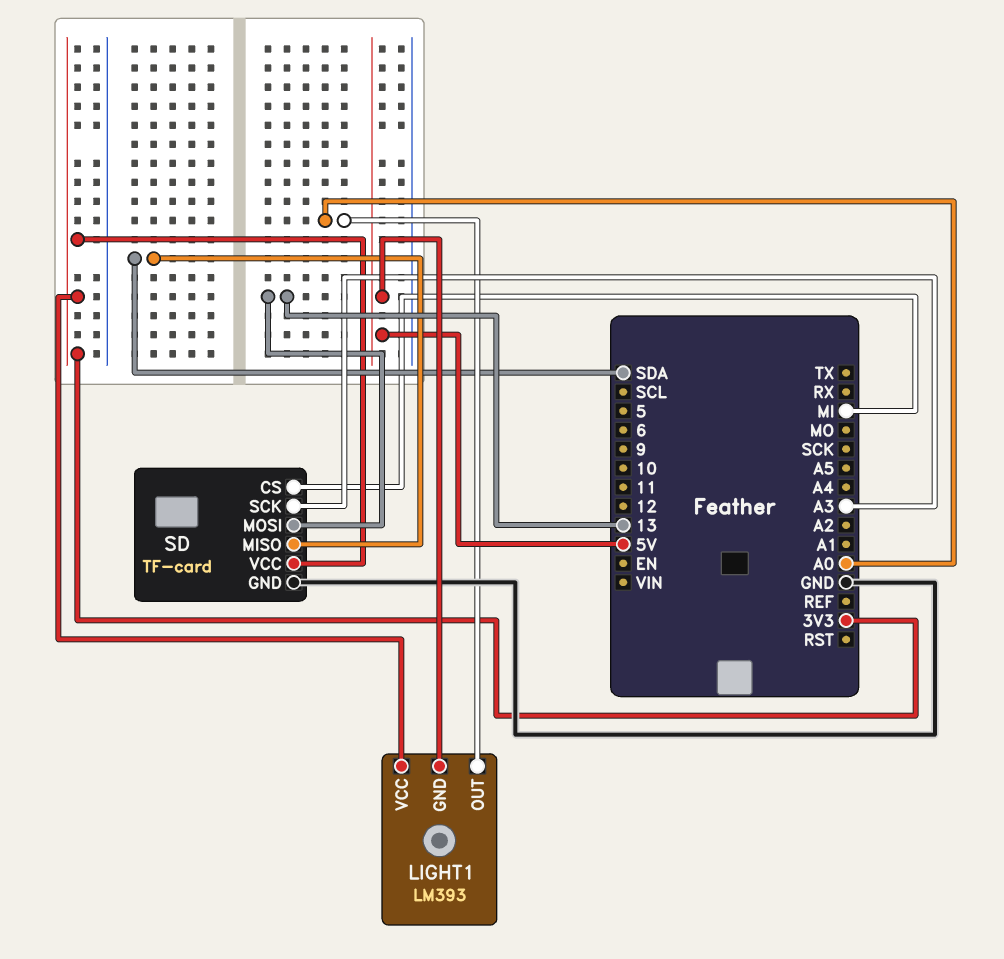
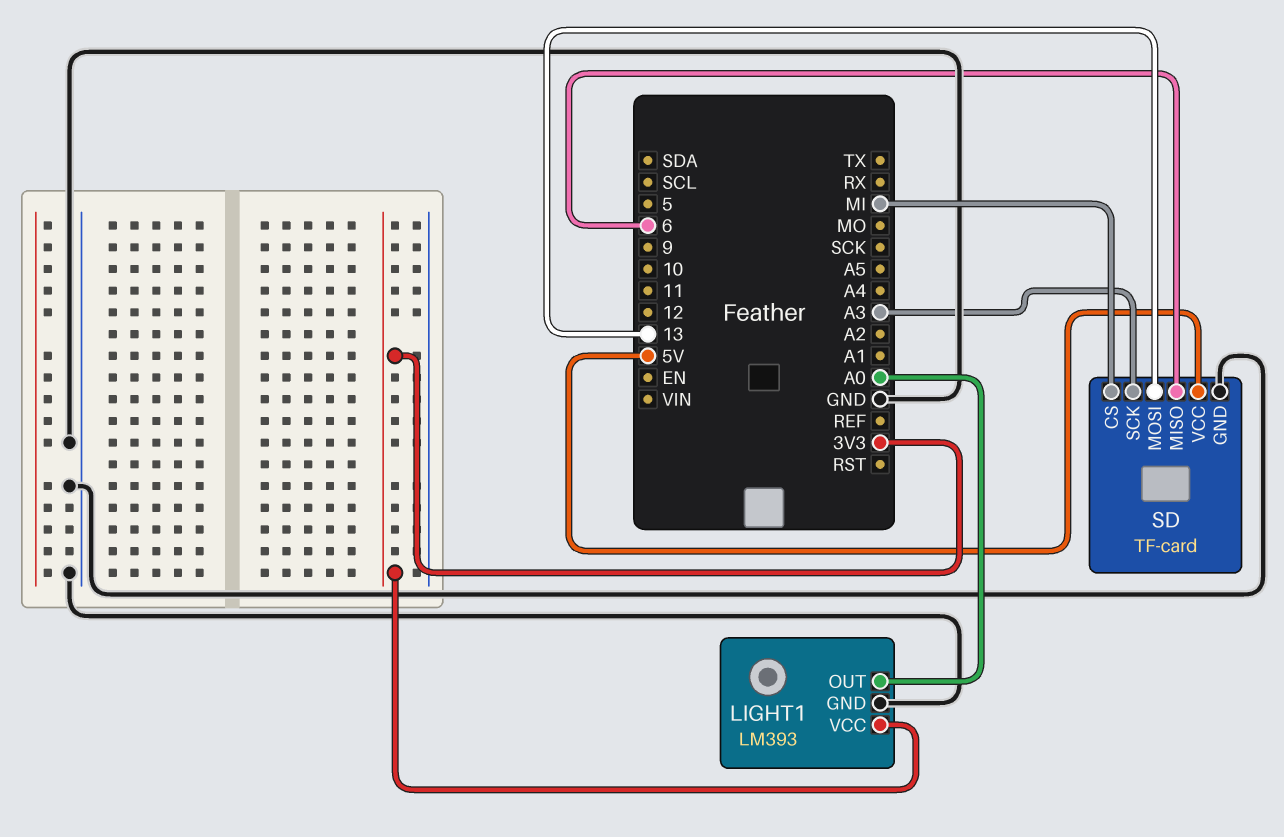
LIGHT1 pin GND: 5V -> GND
SD pin MISO: SDA -> 6
SD pin VCC: 3V3 -> 5V

